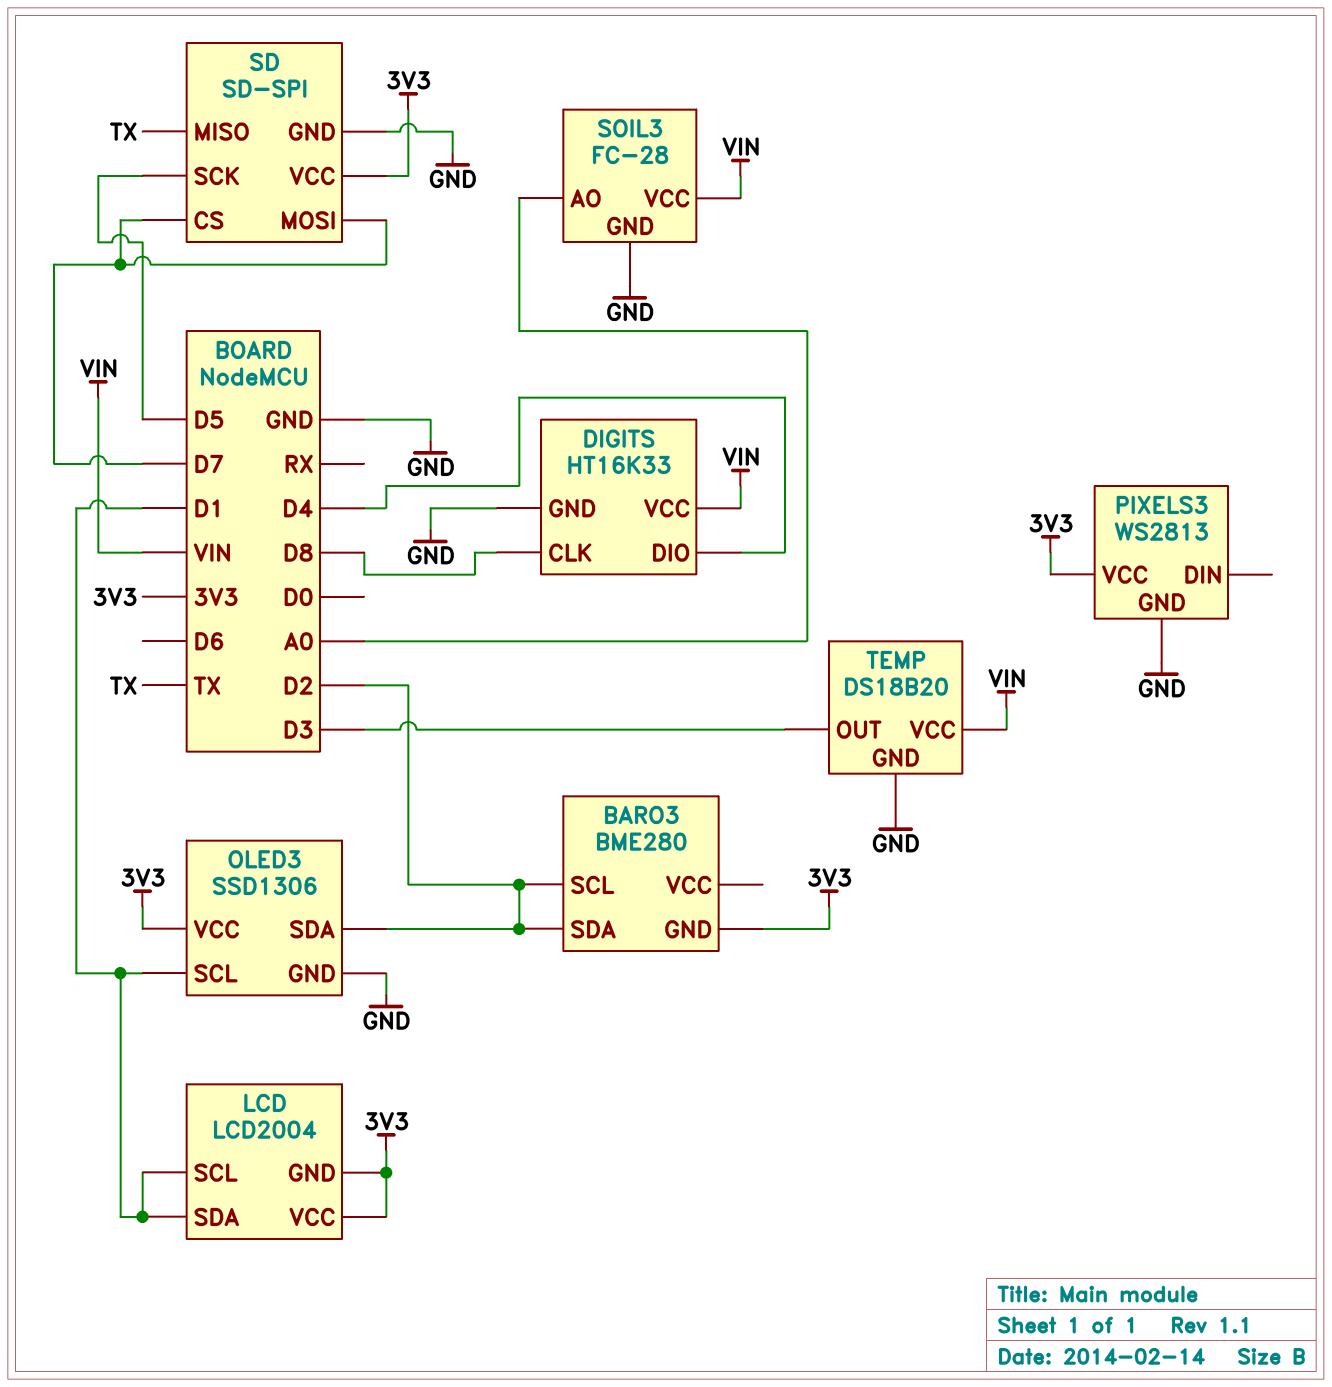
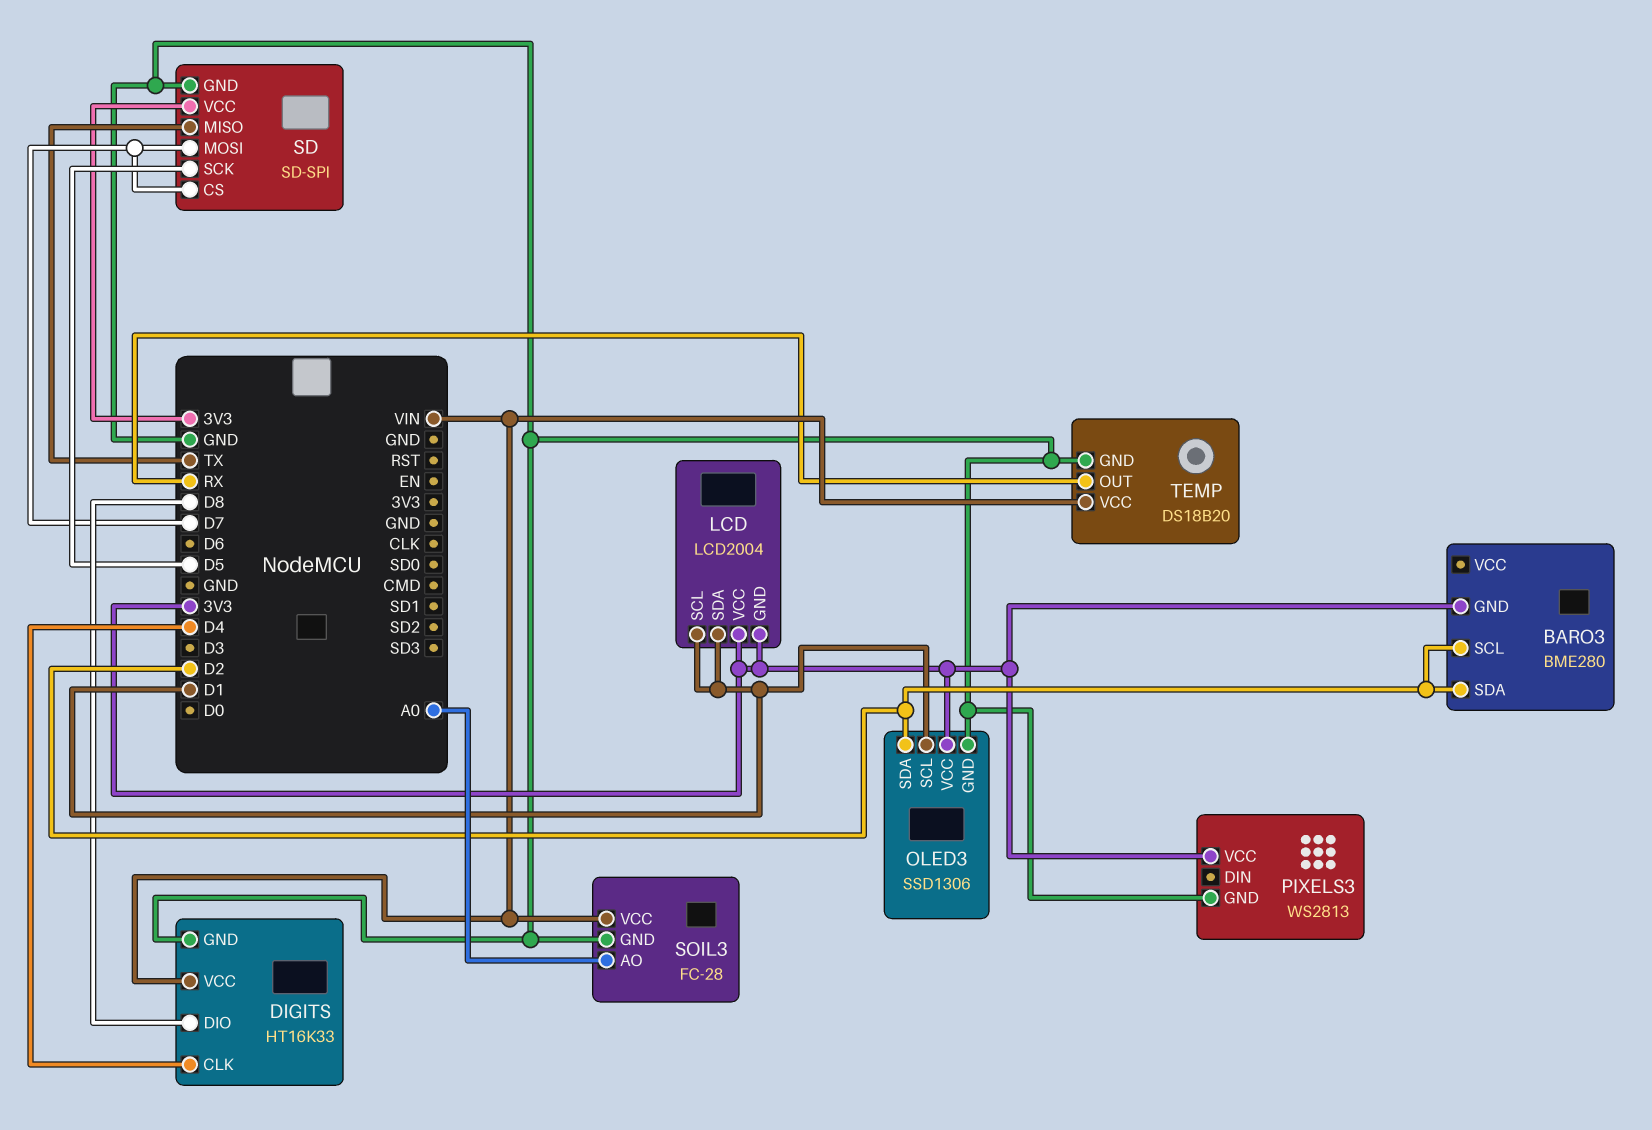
DIGITS pin CLK: D8 -> D4
DIGITS pin DIO: D4 -> D8
TEMP pin OUT: D3 -> RX

